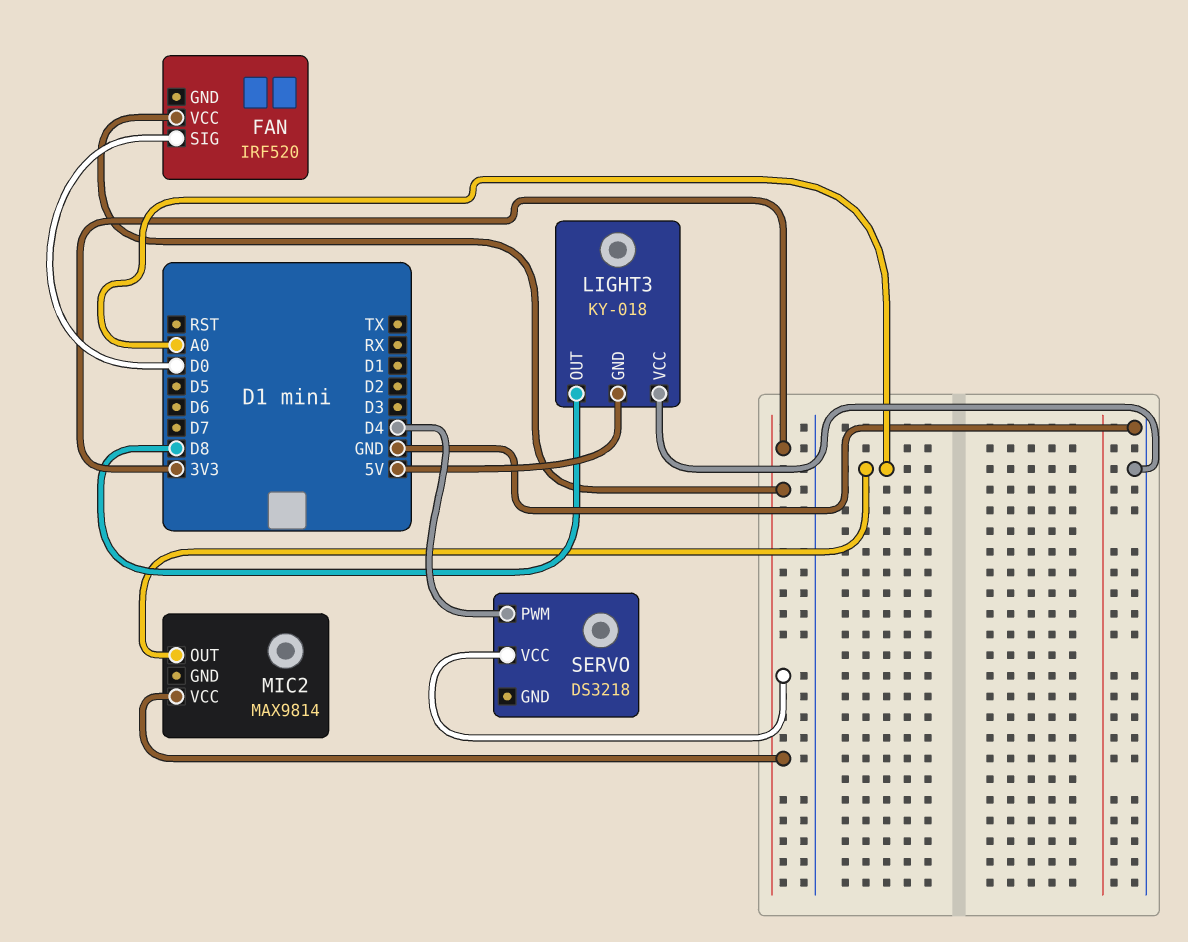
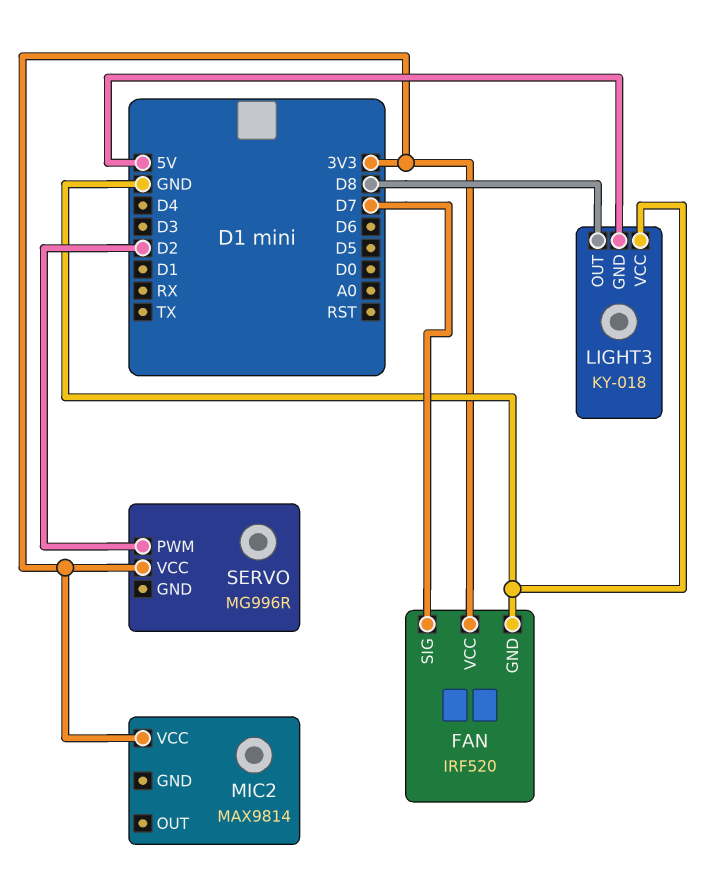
FAN pin GND: none -> GND
FAN pin SIG: D0 -> D7
MIC2 pin OUT: A0 -> none
SERVO: DS3218 -> MG996R
SERVO pin PWM: D4 -> D2

